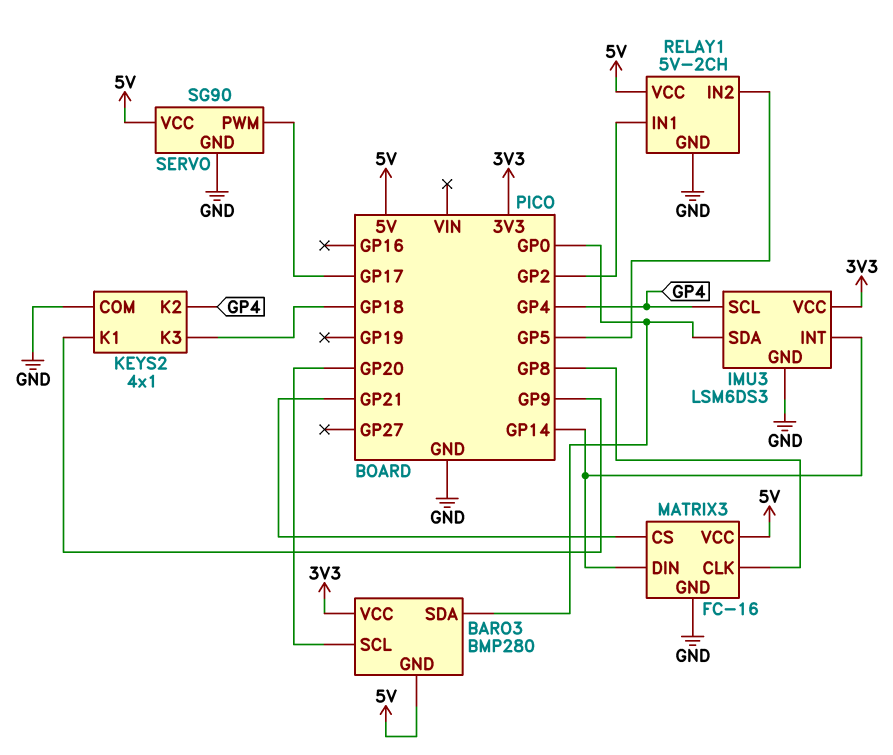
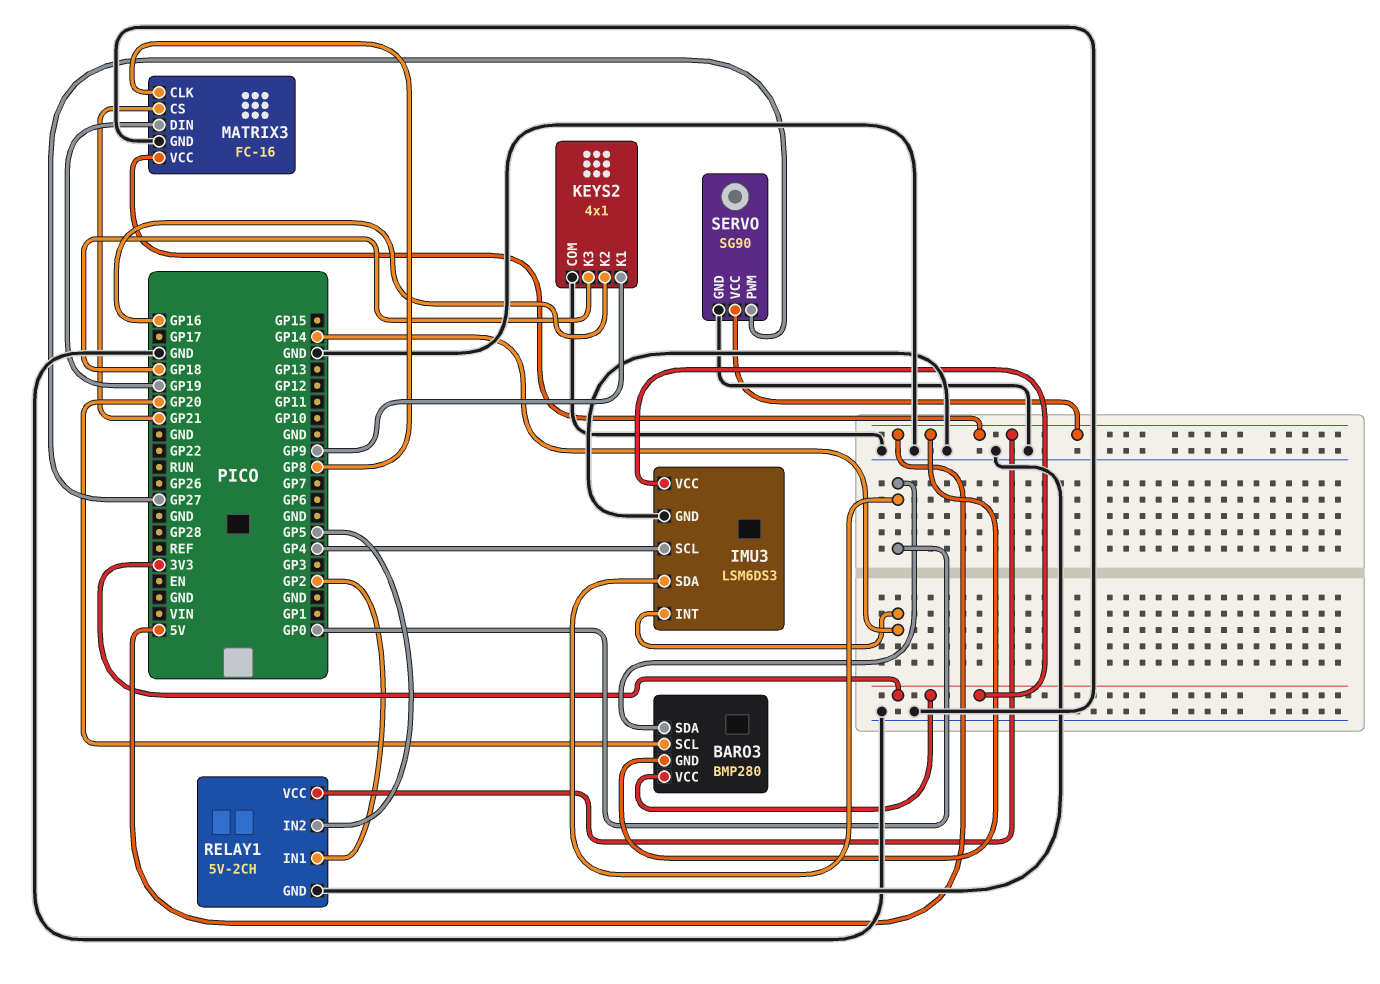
KEYS2 pin K2: GP4 -> GP16
MATRIX3 pin DIN: GP14 -> GP19
SERVO pin PWM: GP17 -> GP27

